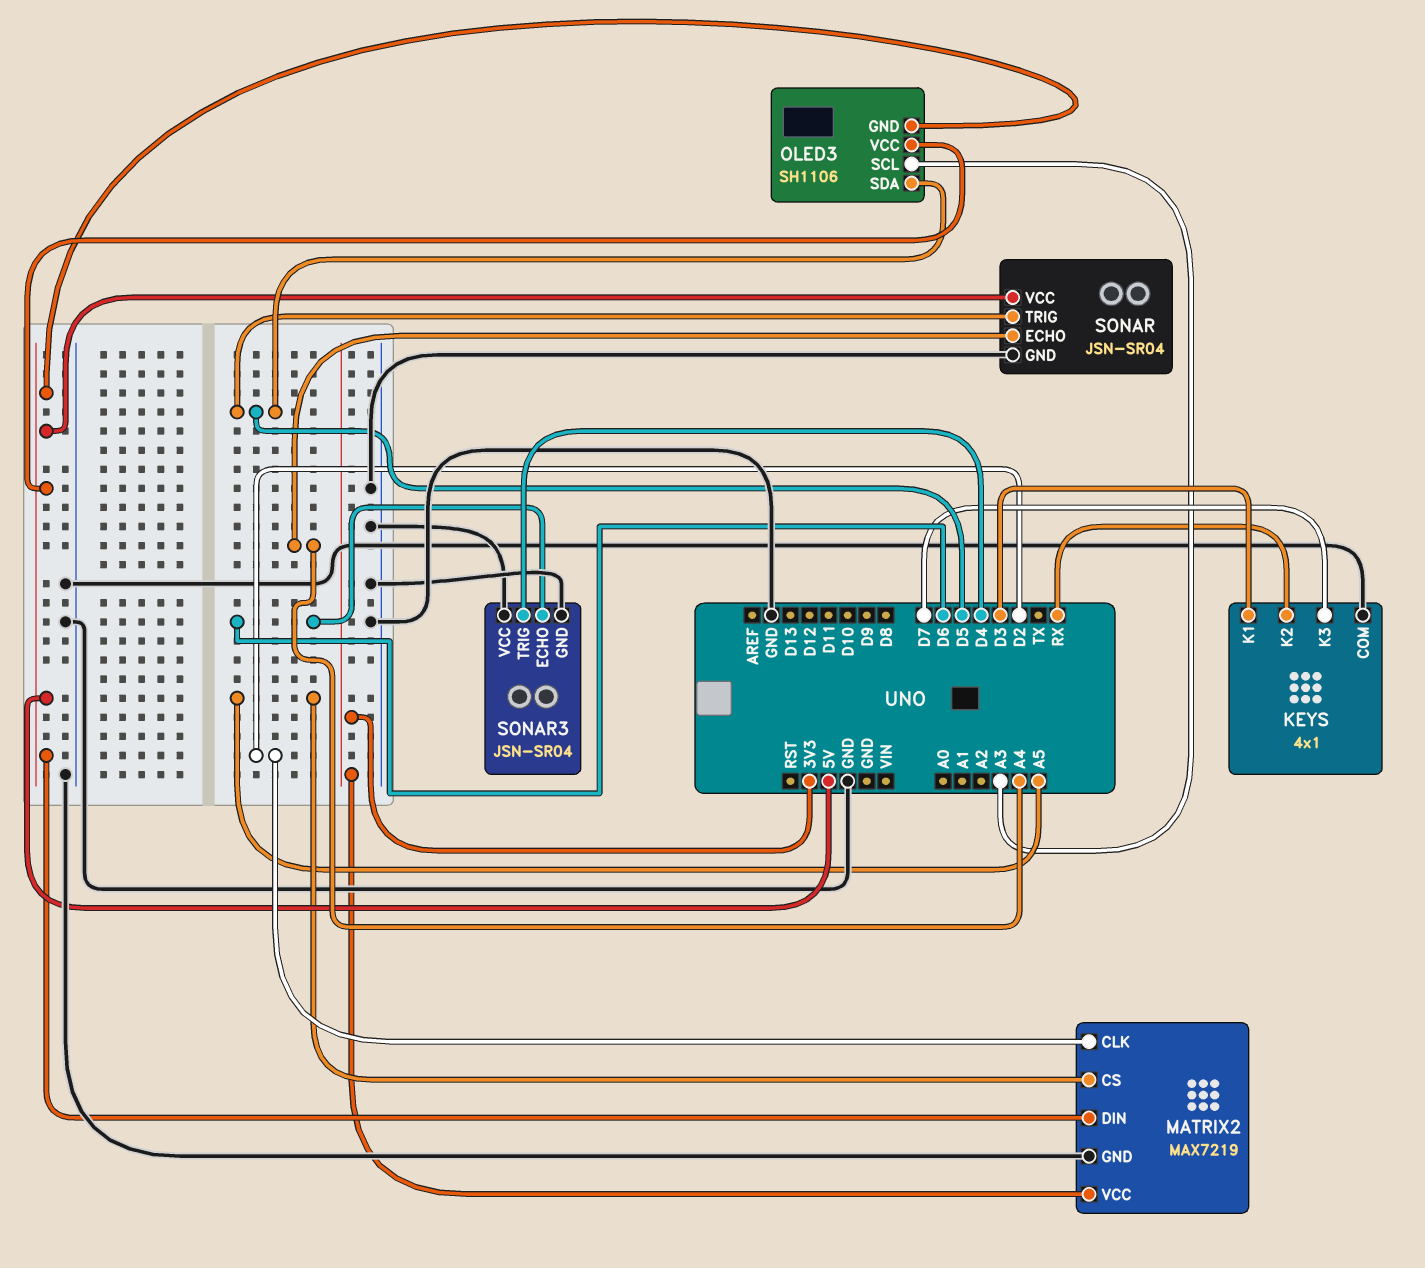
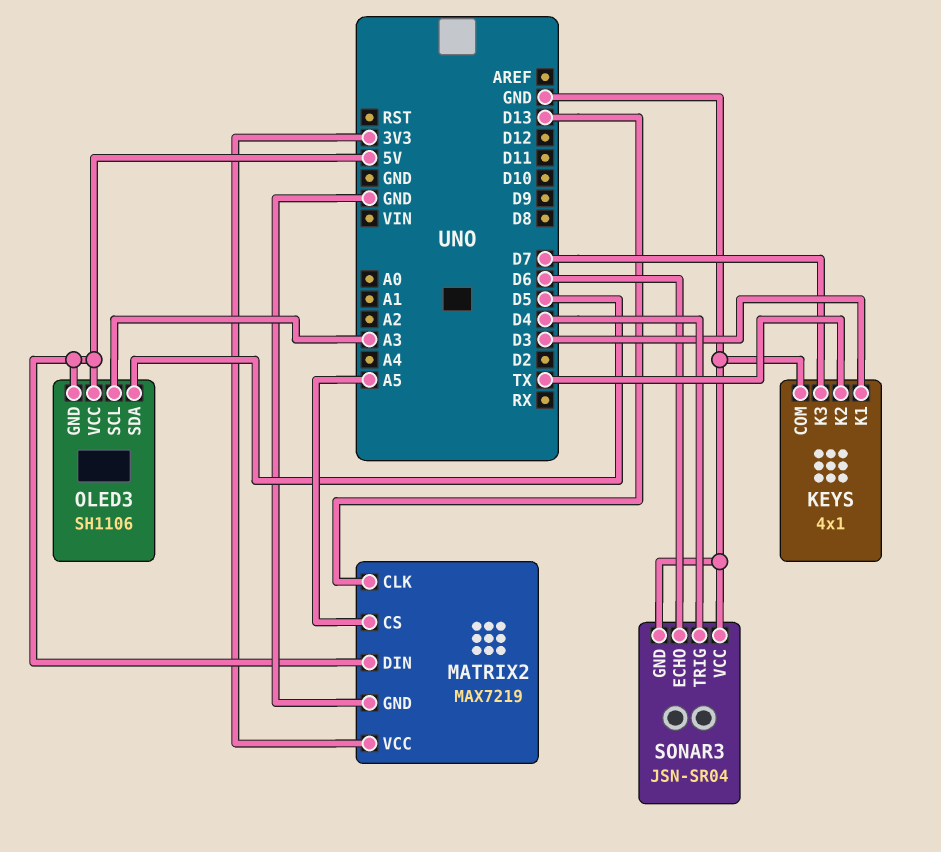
KEYS pin K2: RX -> TX
MATRIX2 pin CLK: D2 -> D13
SONAR: JSN-SR04 -> none
SONAR pin ECHO: A4 -> none
SONAR pin GND: GND -> none
SONAR pin TRIG: D5 -> none
SONAR pin VCC: 5V -> none

